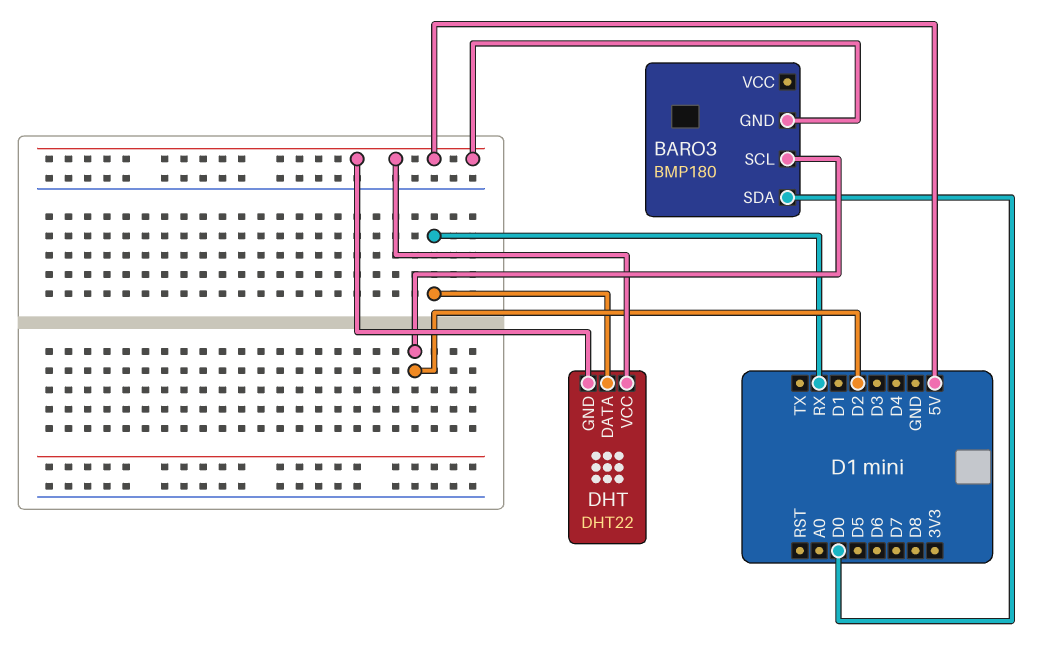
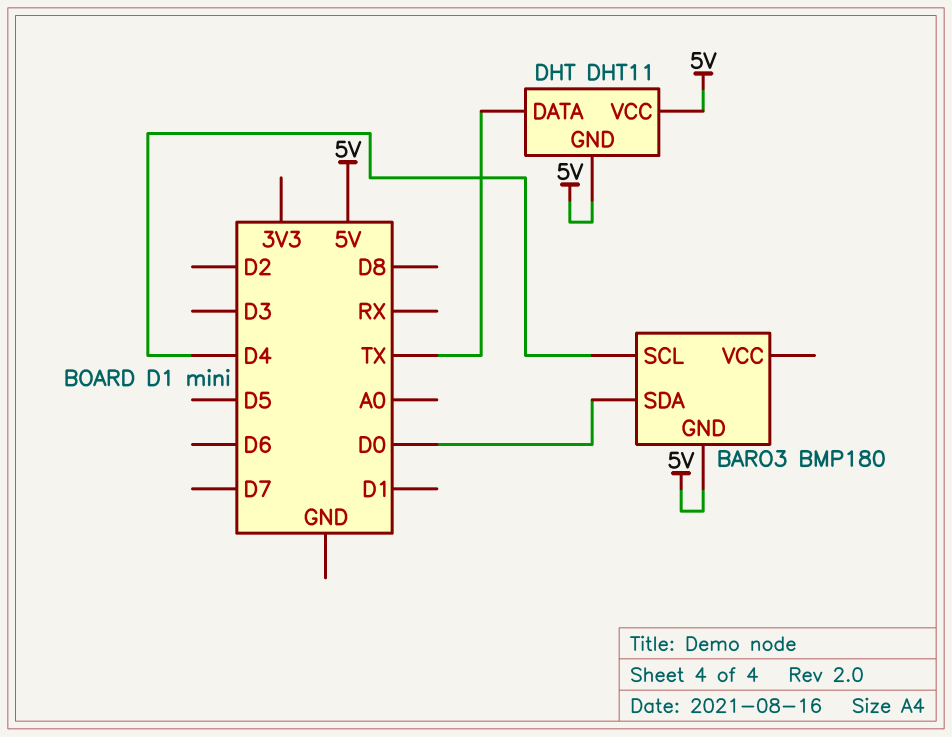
BARO3 pin SCL: D2 -> D4
DHT: DHT22 -> DHT11
DHT pin DATA: RX -> TX

